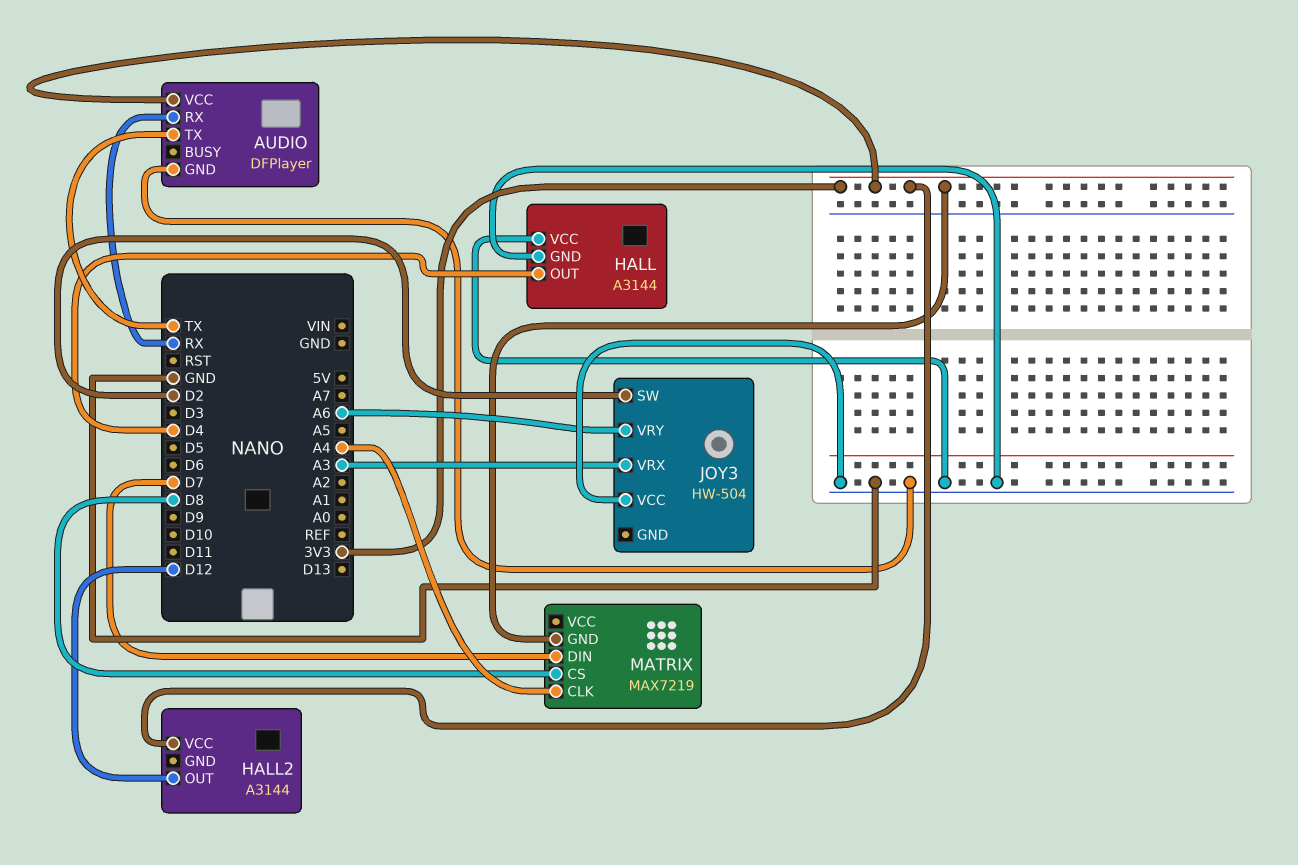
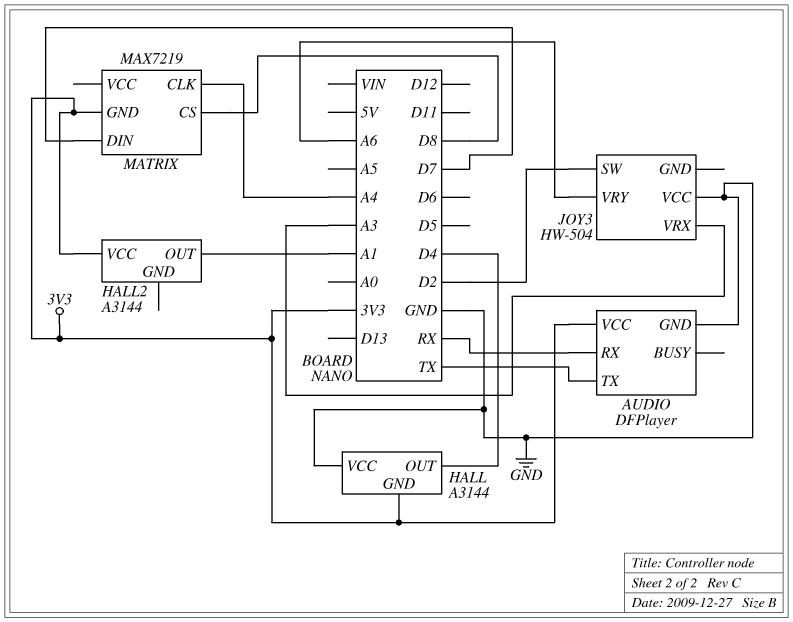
HALL pin GND: GND -> 3V3
HALL2 pin OUT: D12 -> A1

